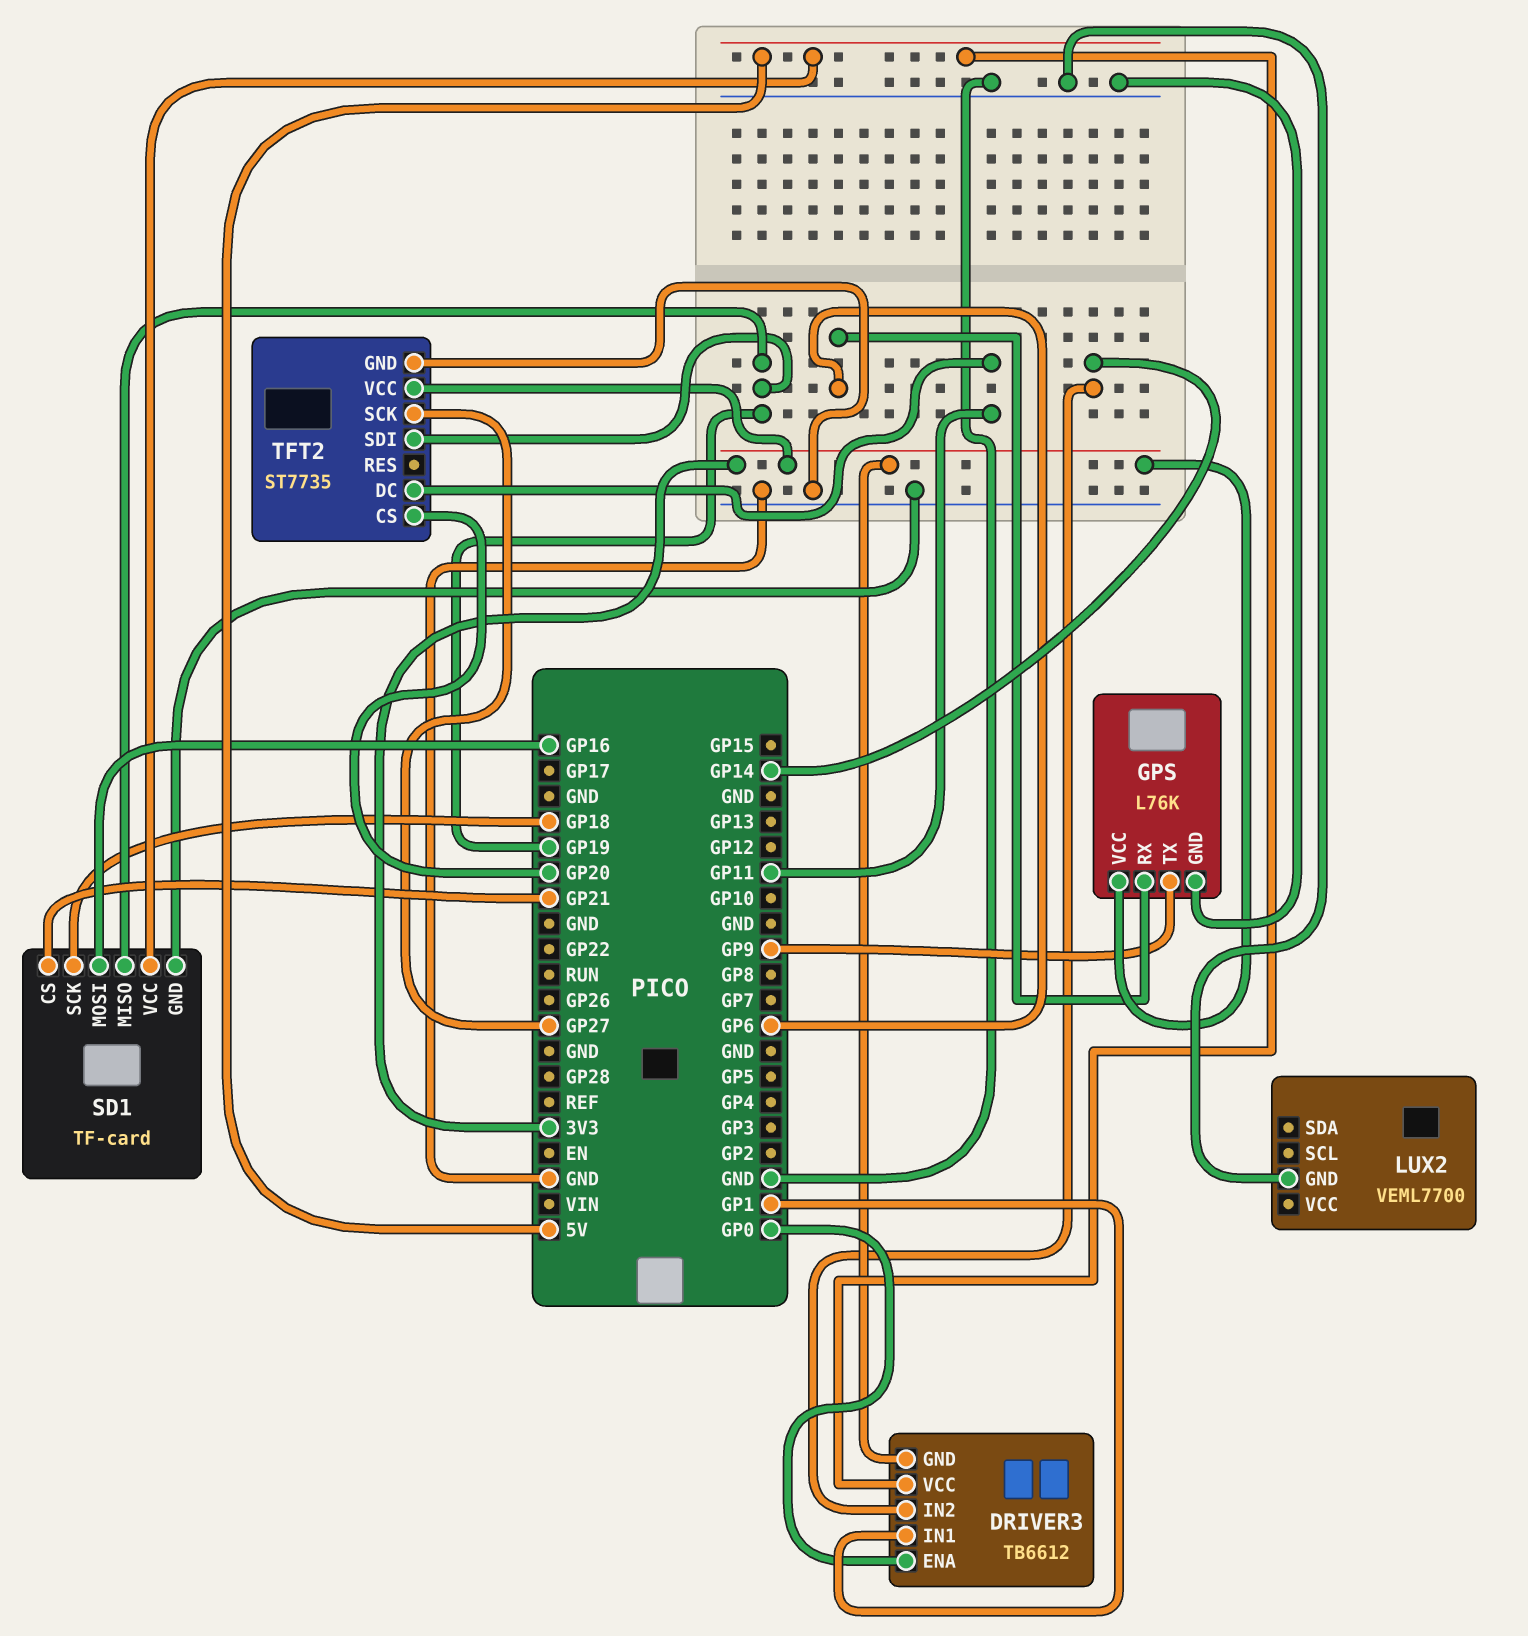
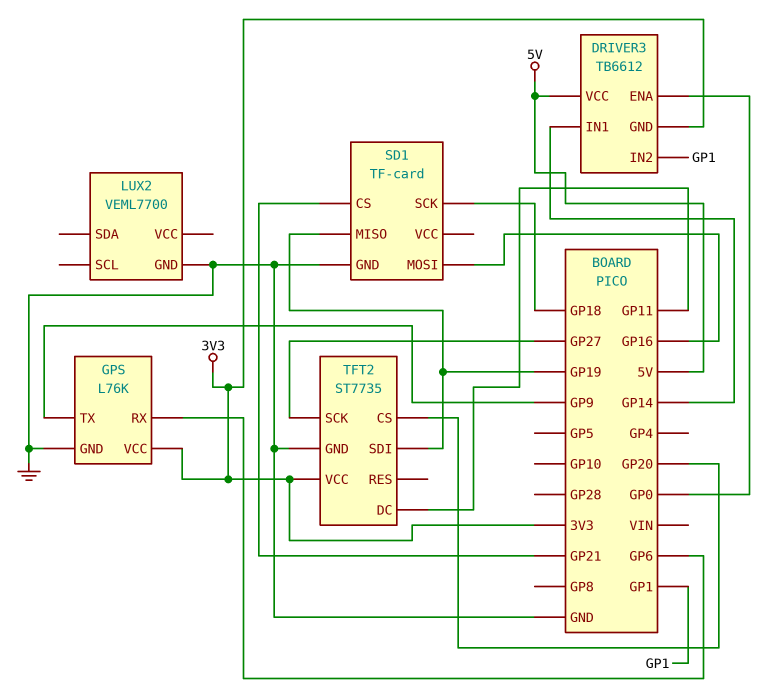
DRIVER3 pin IN1: GP1 -> GP14
DRIVER3 pin IN2: GP14 -> GP1
SD1 pin VCC: 5V -> none

